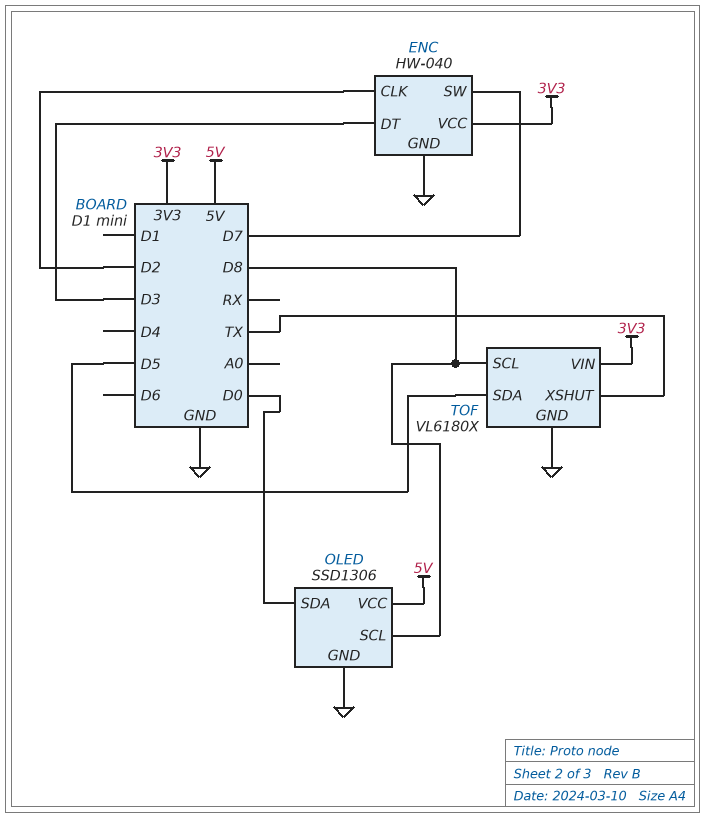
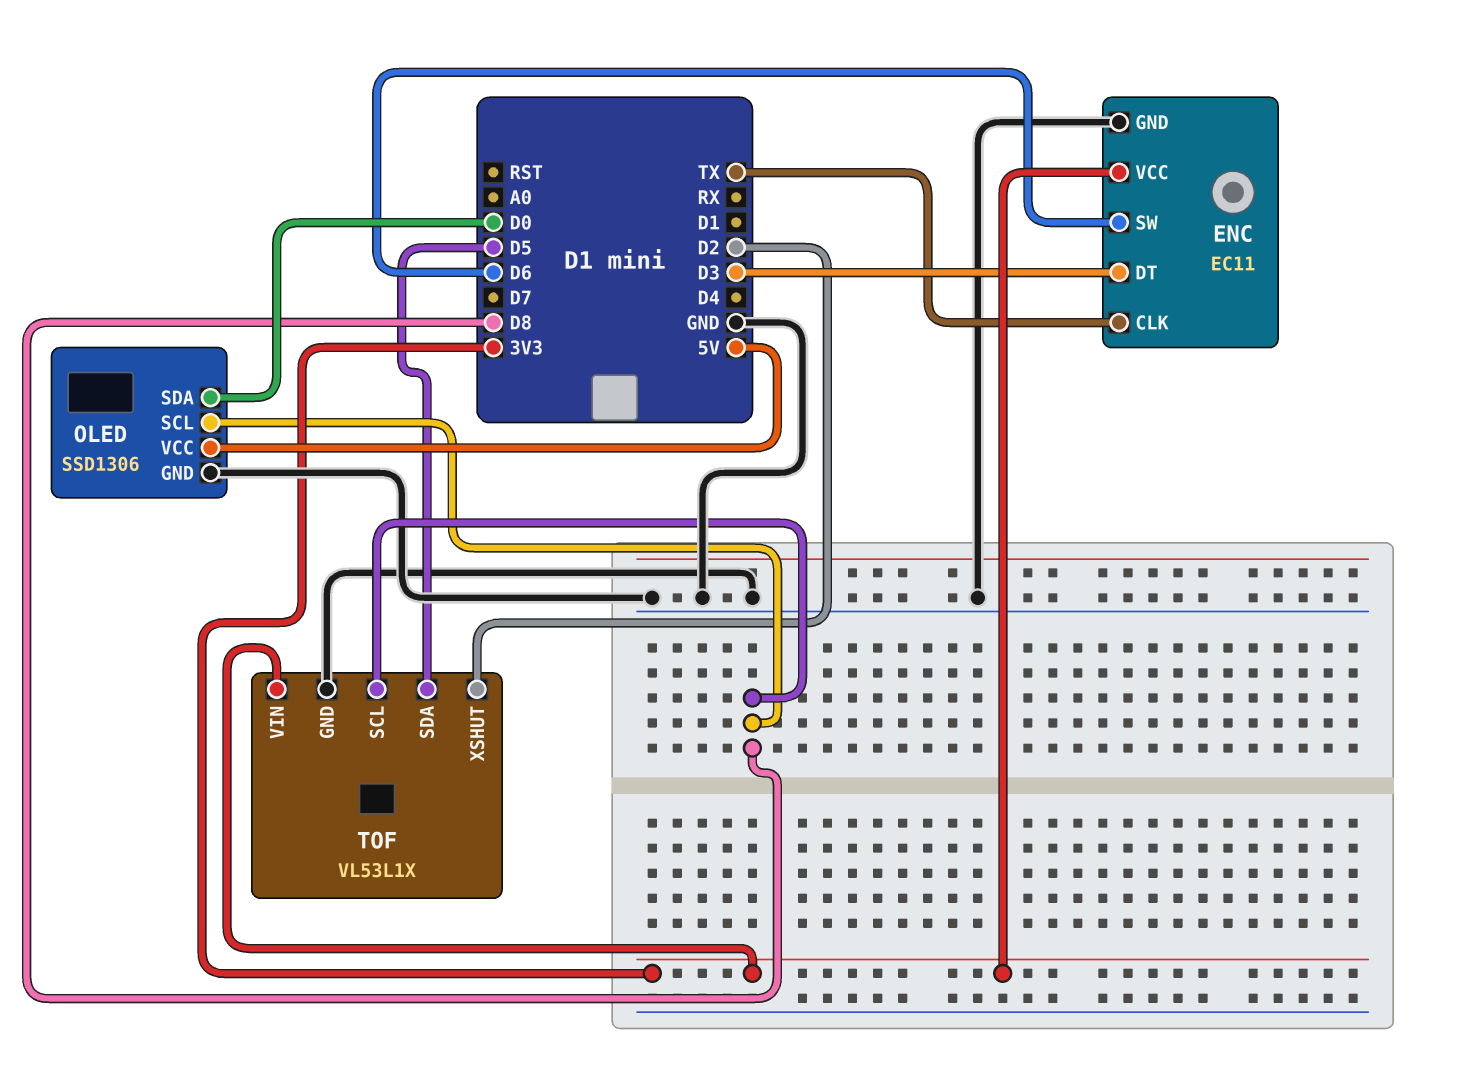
ENC: HW-040 -> EC11
ENC pin CLK: D2 -> TX
ENC pin SW: D7 -> D6
TOF: VL6180X -> VL53L1X
TOF pin XSHUT: TX -> D2

